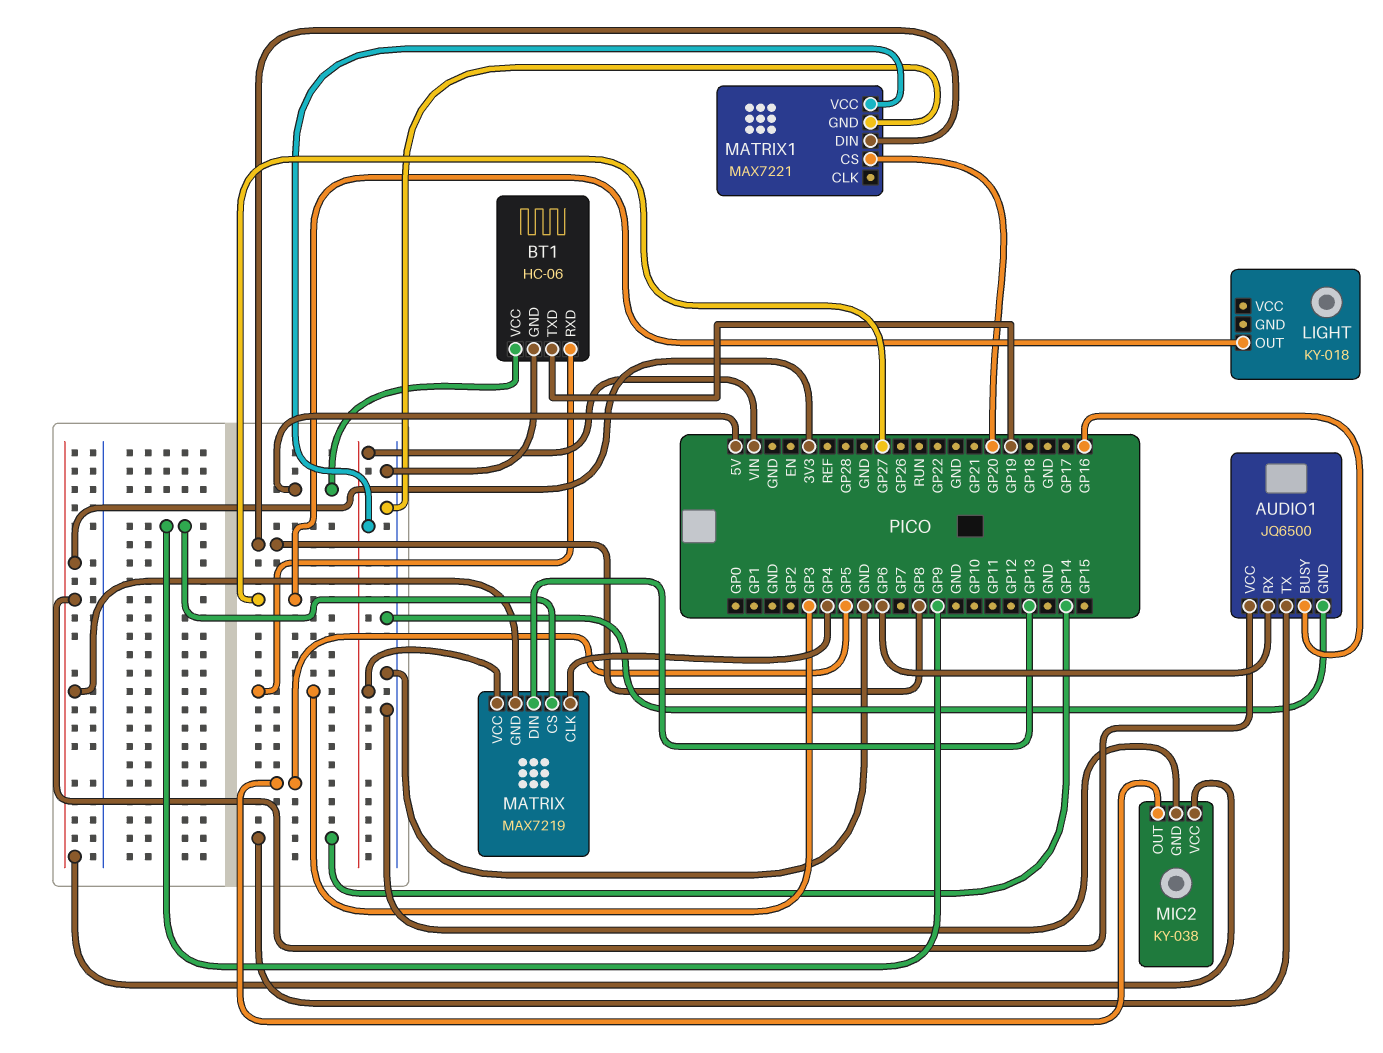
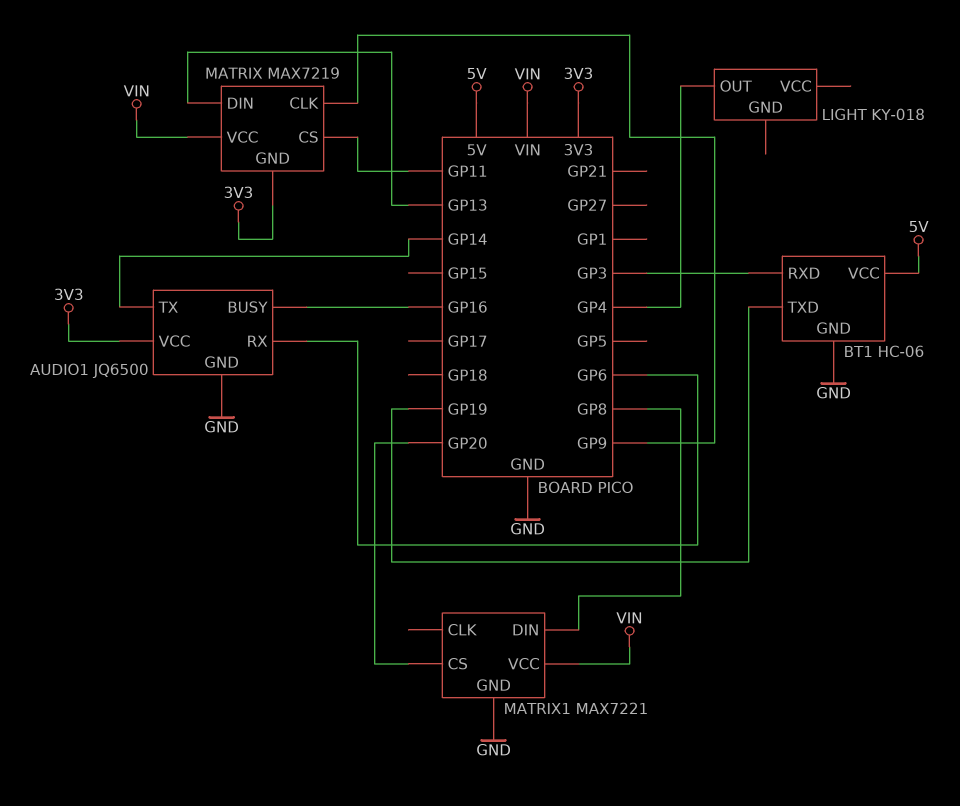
LIGHT pin OUT: GP27 -> GP4
MATRIX pin CLK: GP4 -> GP9
MATRIX pin CS: GP9 -> GP11
MIC2: KY-038 -> none
MIC2 pin GND: GND -> none
MIC2 pin OUT: GP5 -> none
MIC2 pin VCC: 3V3 -> none

